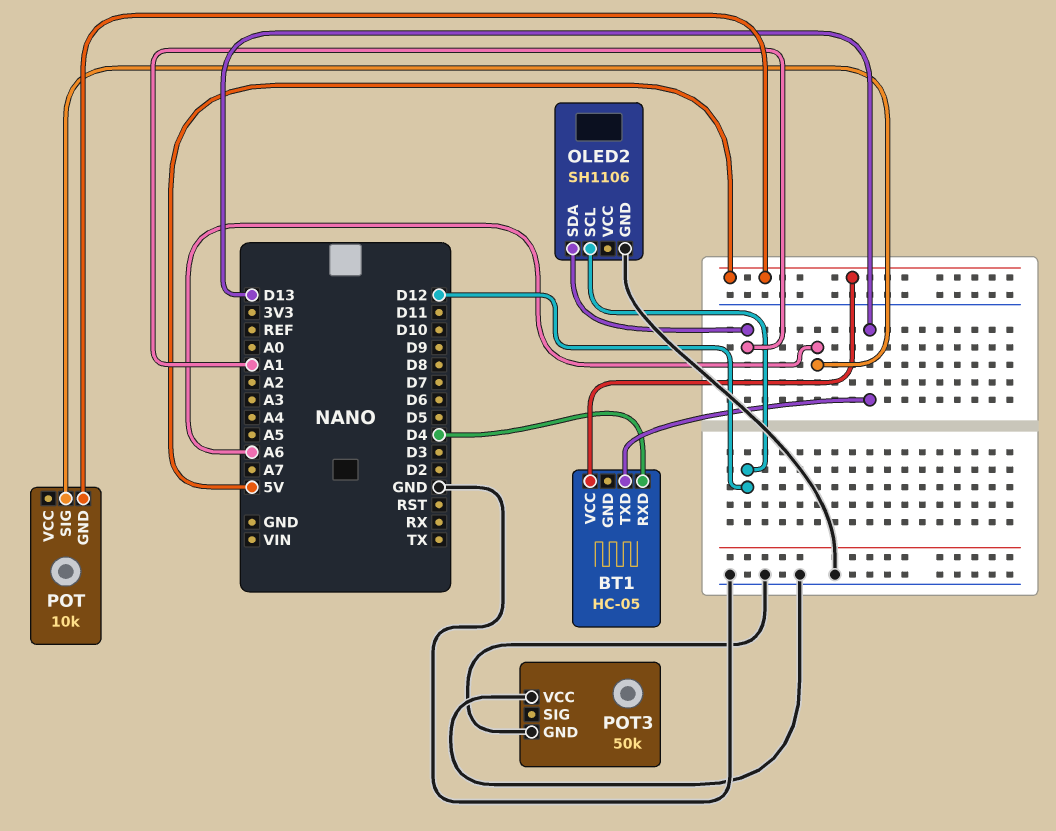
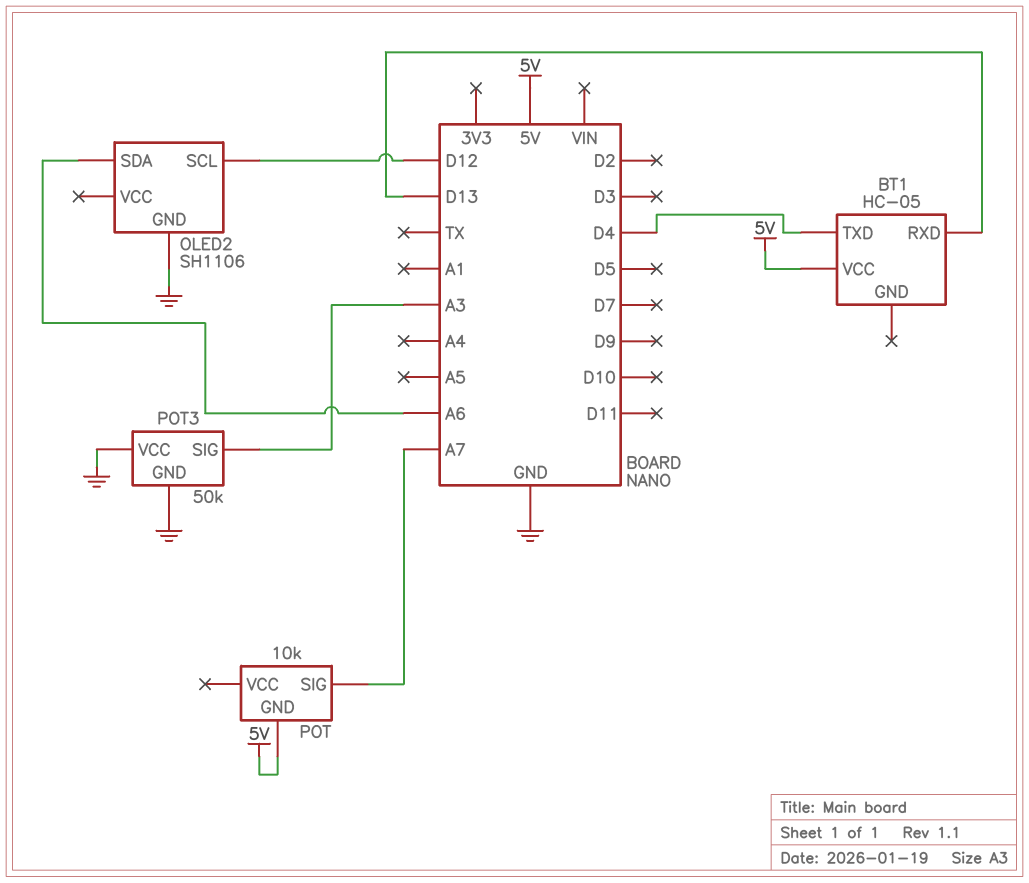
BT1 pin RXD: D4 -> D13
BT1 pin TXD: D13 -> D4
OLED2 pin SDA: A1 -> A6
POT pin SIG: A6 -> A7
POT3 pin SIG: none -> A3

